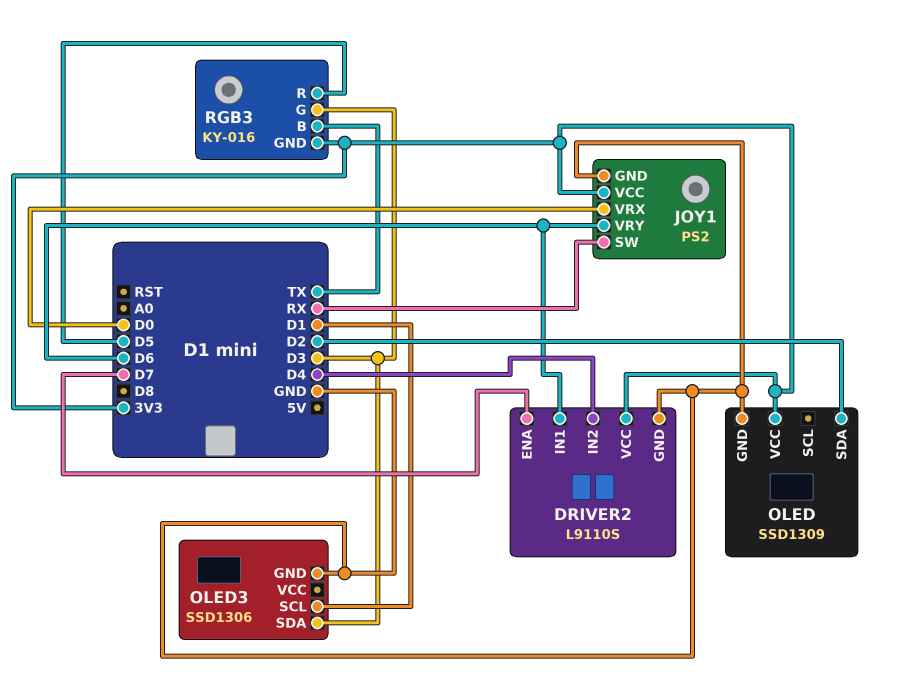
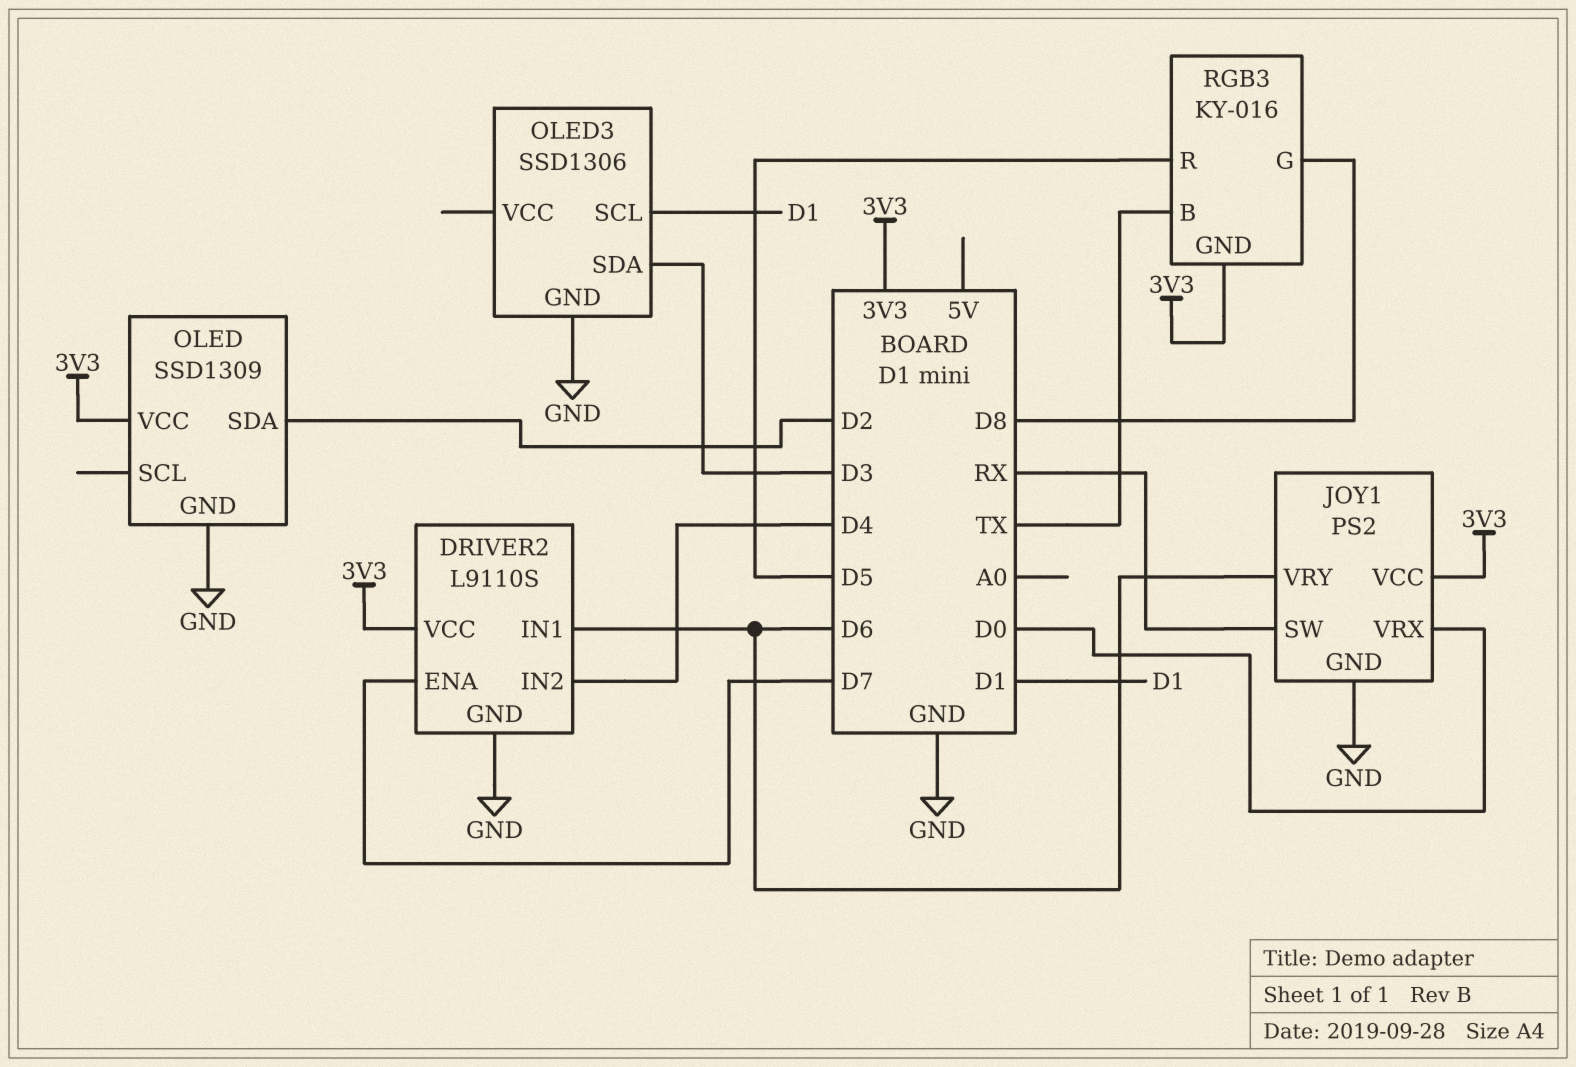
RGB3 pin G: D3 -> D8

